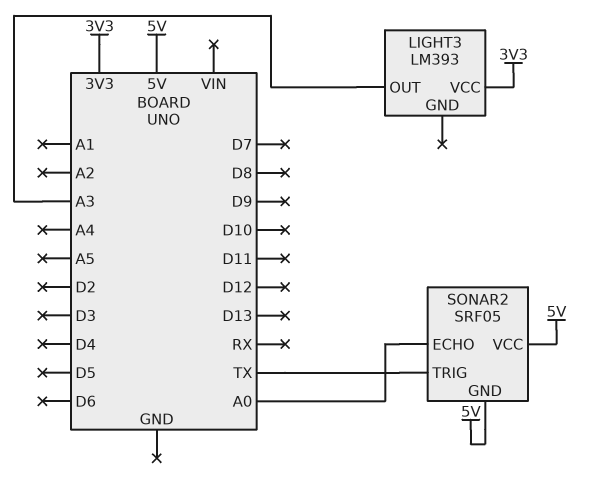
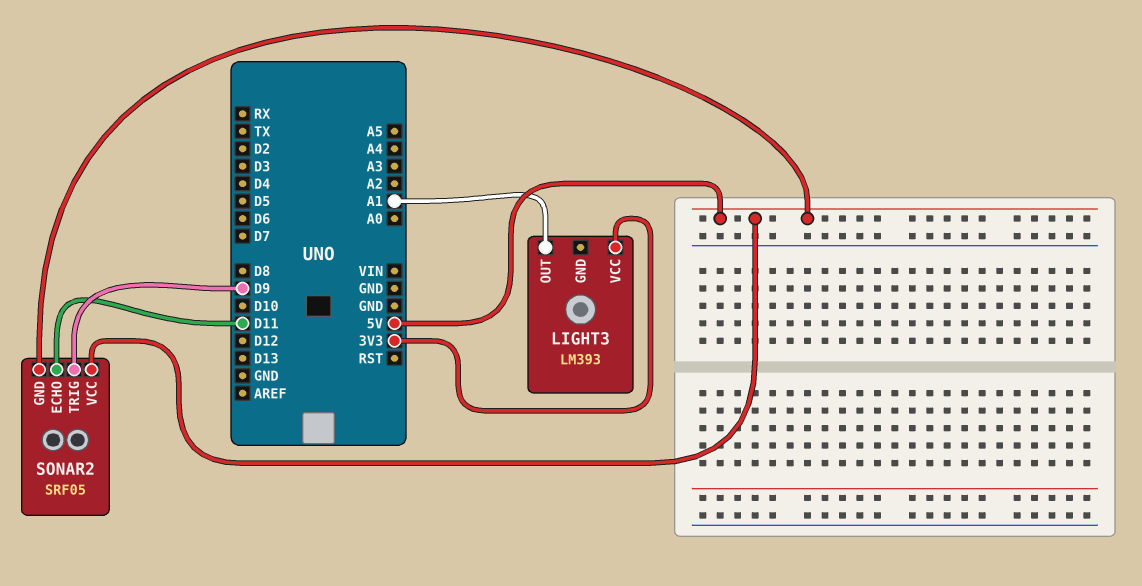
LIGHT3 pin OUT: A3 -> A1
SONAR2 pin ECHO: A0 -> D11
SONAR2 pin TRIG: TX -> D9

